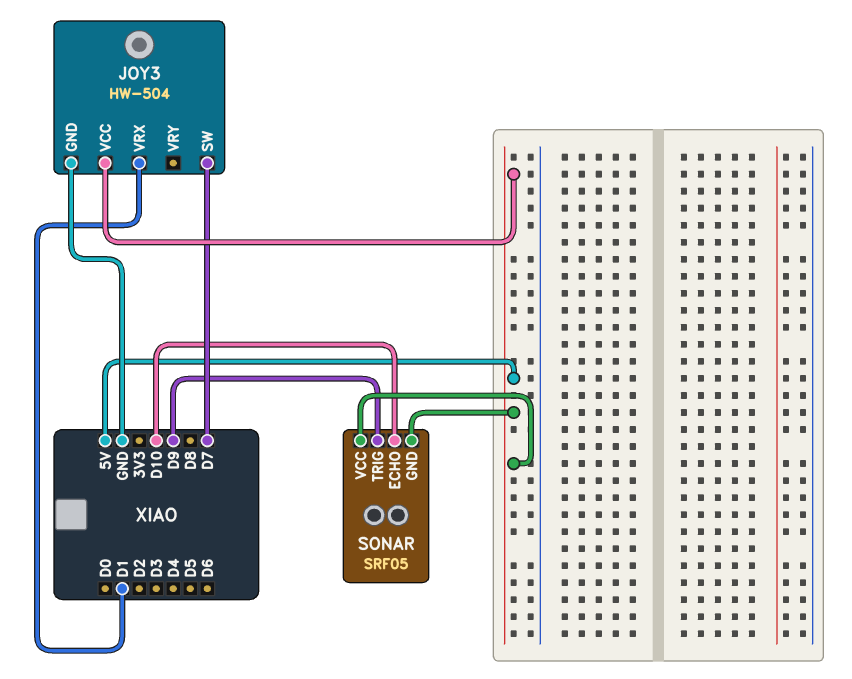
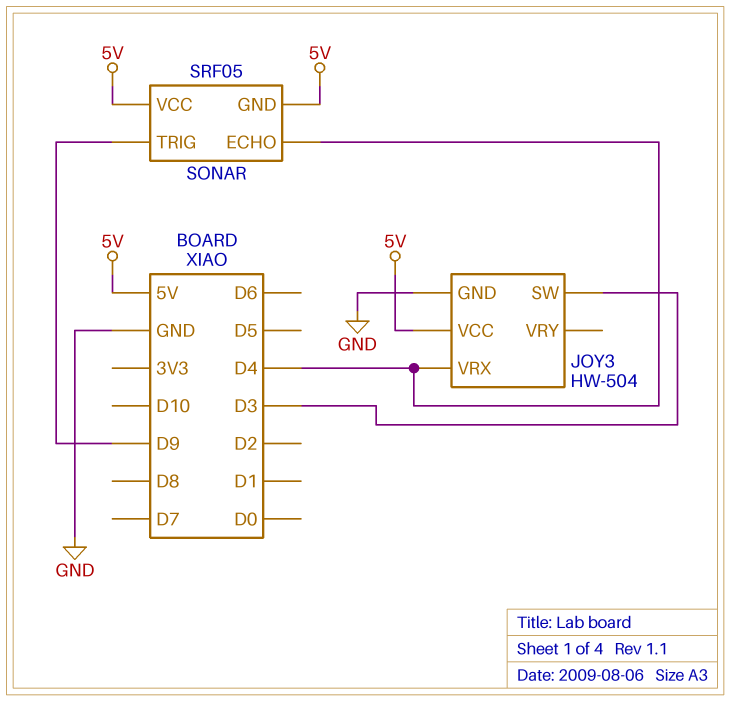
JOY3 pin SW: D7 -> D3
JOY3 pin VRX: D1 -> D4
SONAR pin ECHO: D10 -> D4

